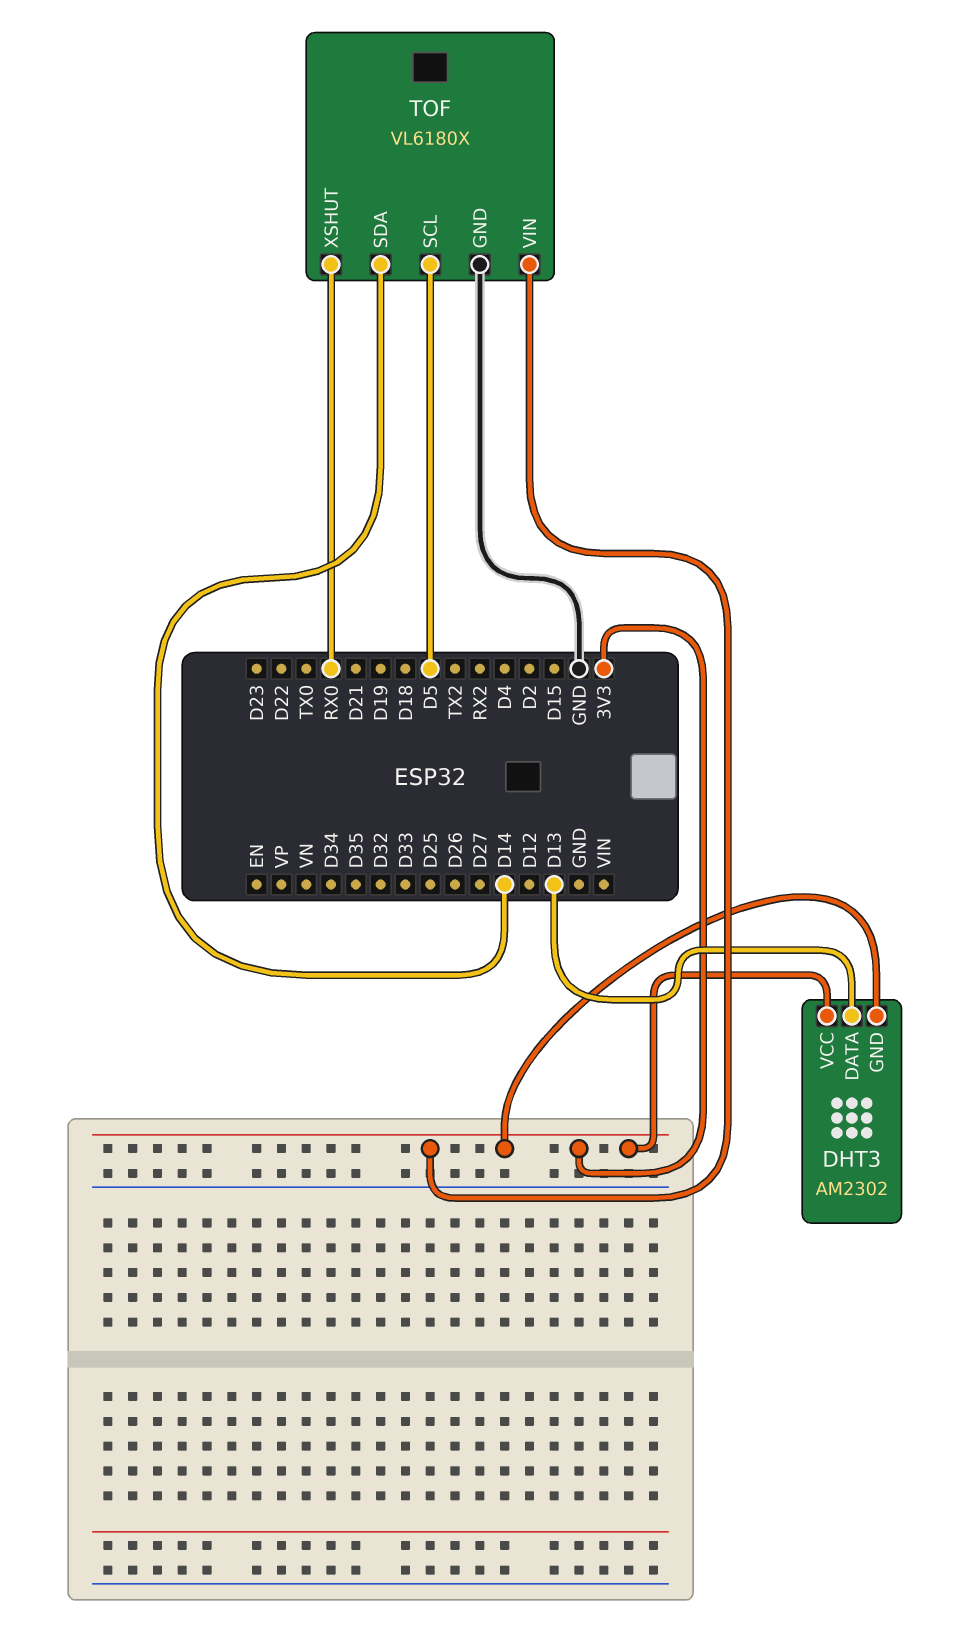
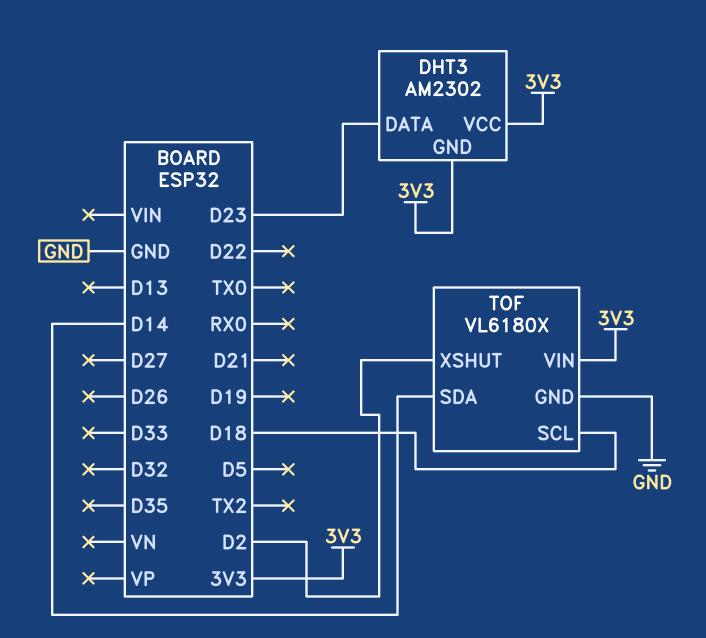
DHT3 pin DATA: D13 -> D23
TOF pin SCL: D5 -> D18
TOF pin XSHUT: RX0 -> D2

